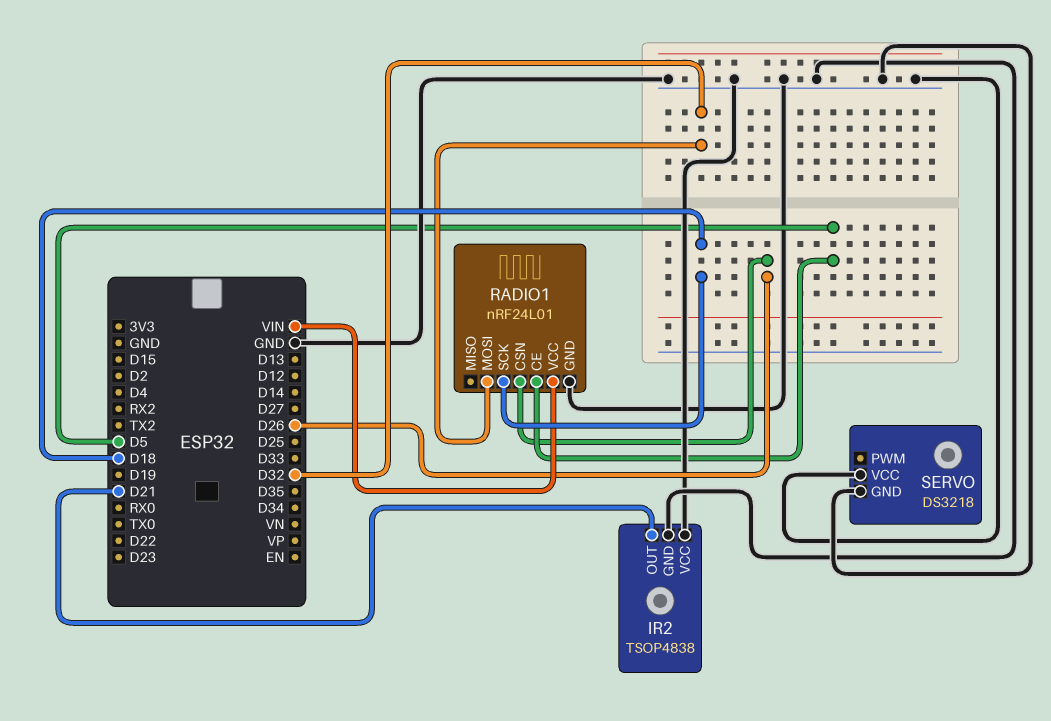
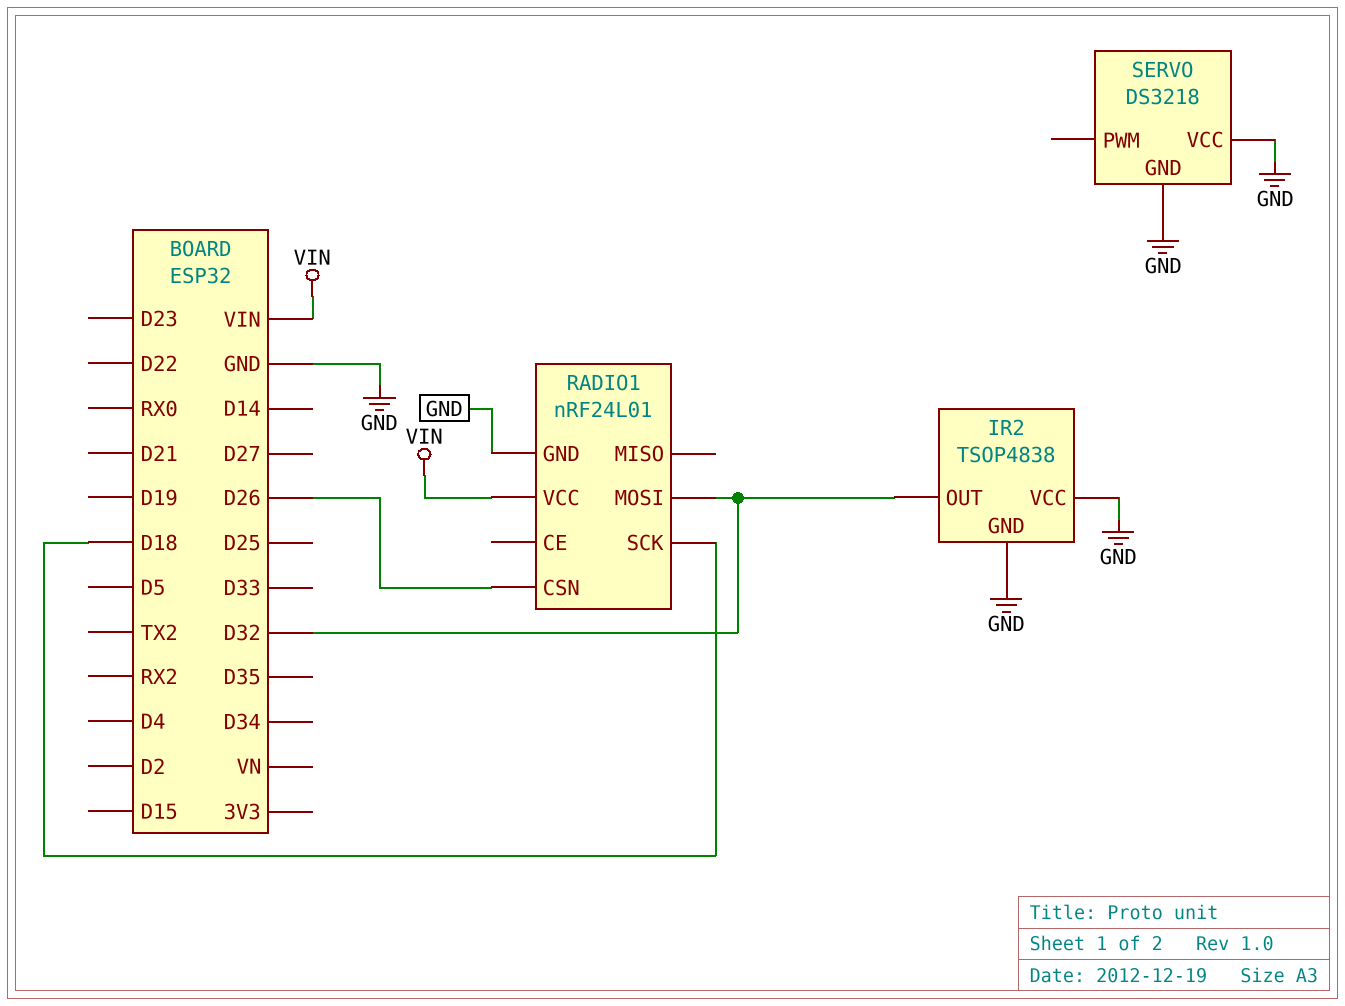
IR2 pin OUT: D21 -> D32
RADIO1 pin CE: D5 -> none

